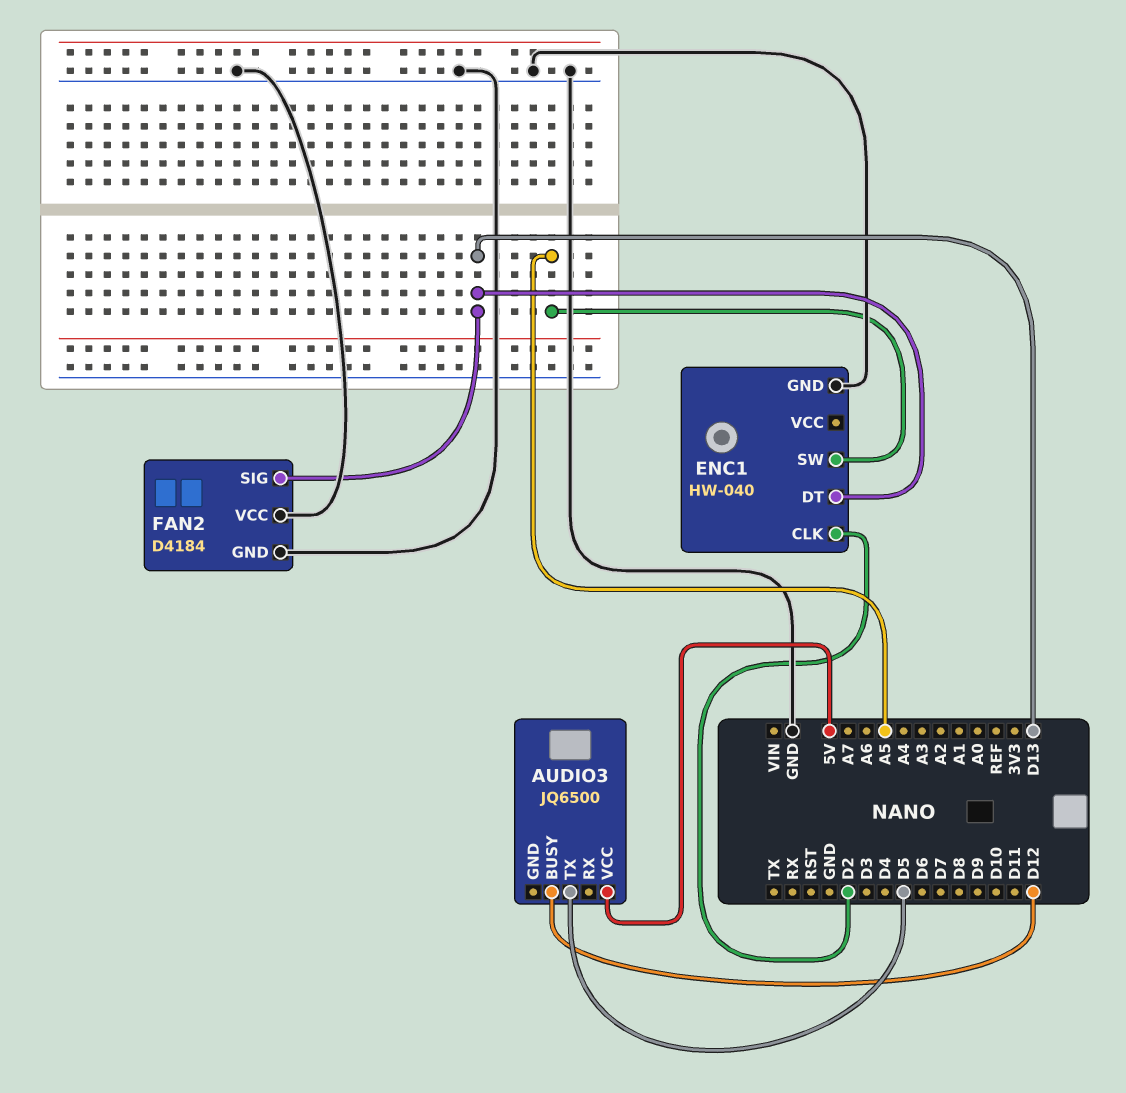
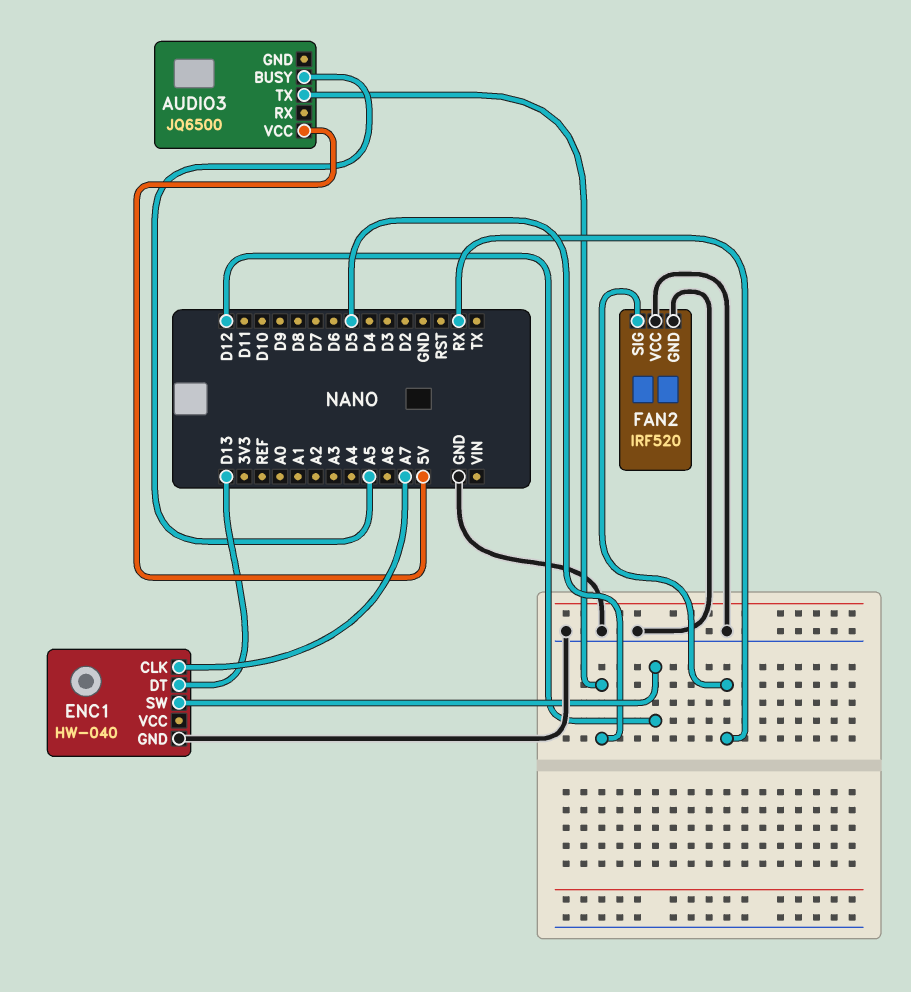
AUDIO3 pin BUSY: D12 -> A5
ENC1 pin CLK: D2 -> A7
ENC1 pin SW: A5 -> D12
FAN2: D4184 -> IRF520
FAN2 pin SIG: D13 -> RX

